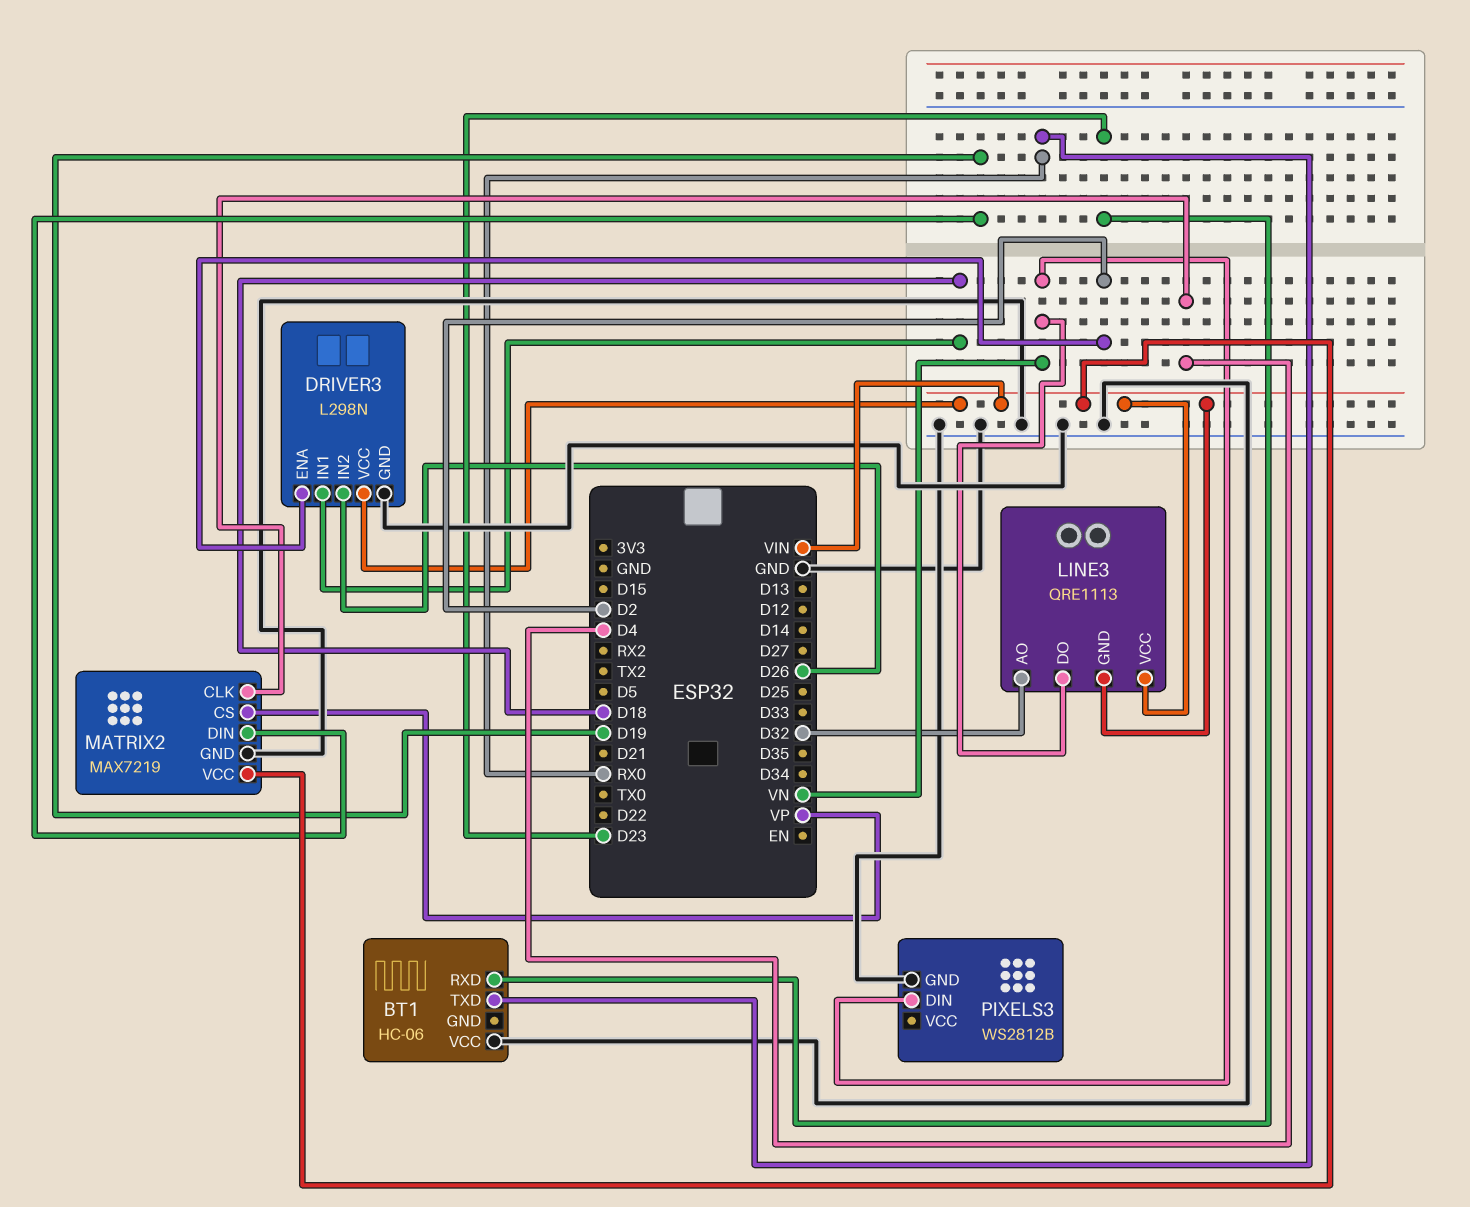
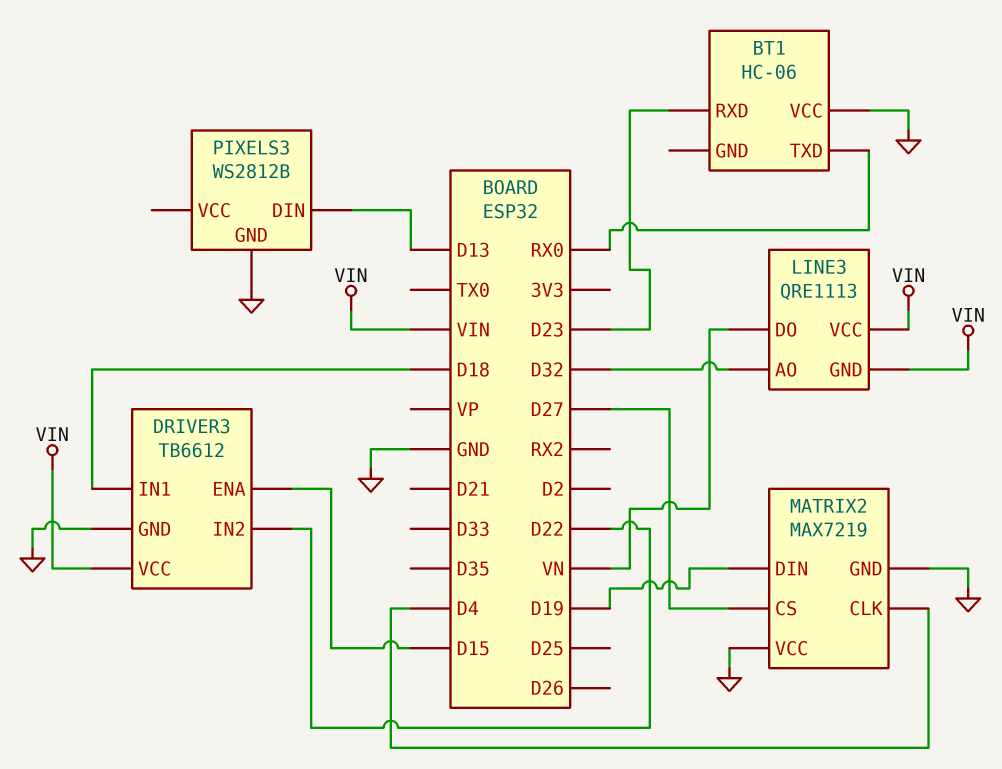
DRIVER3: L298N -> TB6612
DRIVER3 pin ENA: D2 -> D15
DRIVER3 pin IN2: D26 -> D22
MATRIX2 pin CS: VP -> D27
MATRIX2 pin VCC: VIN -> GND
PIXELS3 pin DIN: VN -> D13

